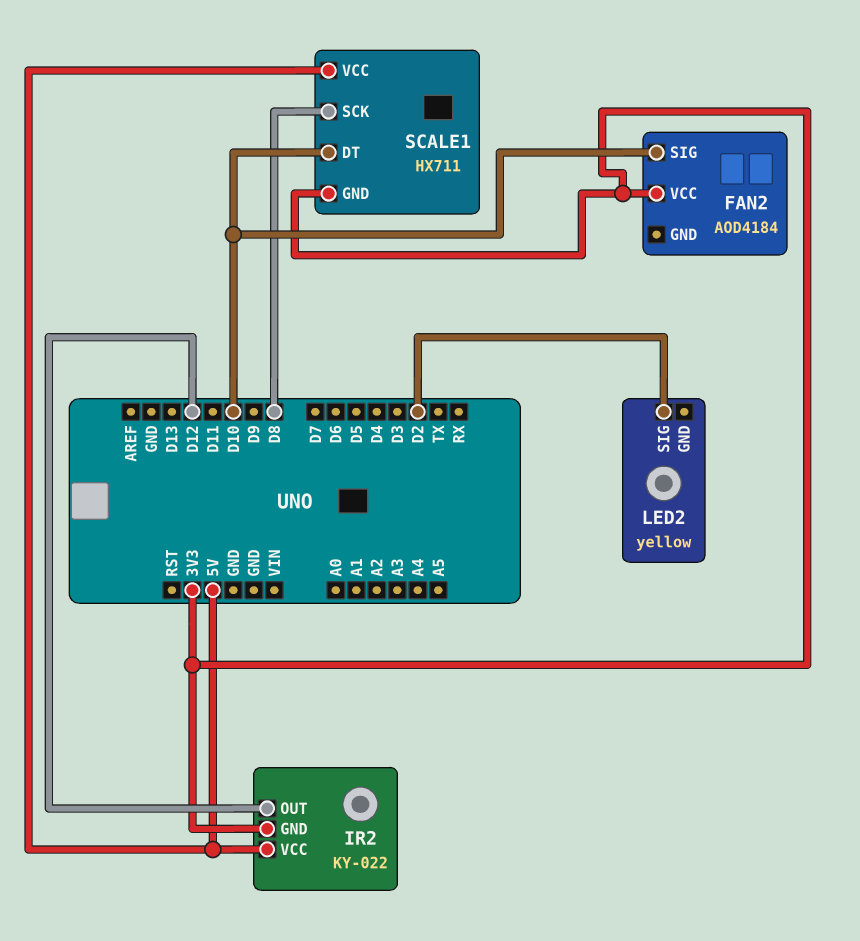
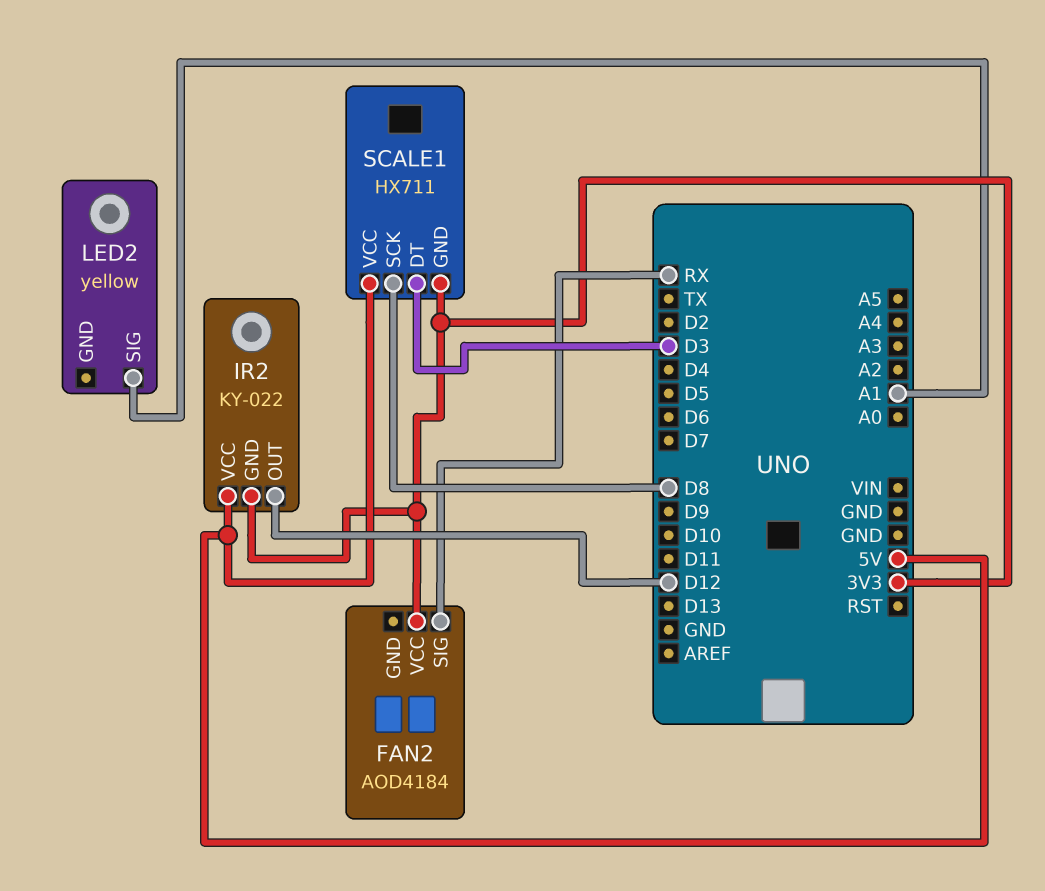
FAN2 pin SIG: D10 -> RX
LED2 pin SIG: D2 -> A1
SCALE1 pin DT: D10 -> D3

